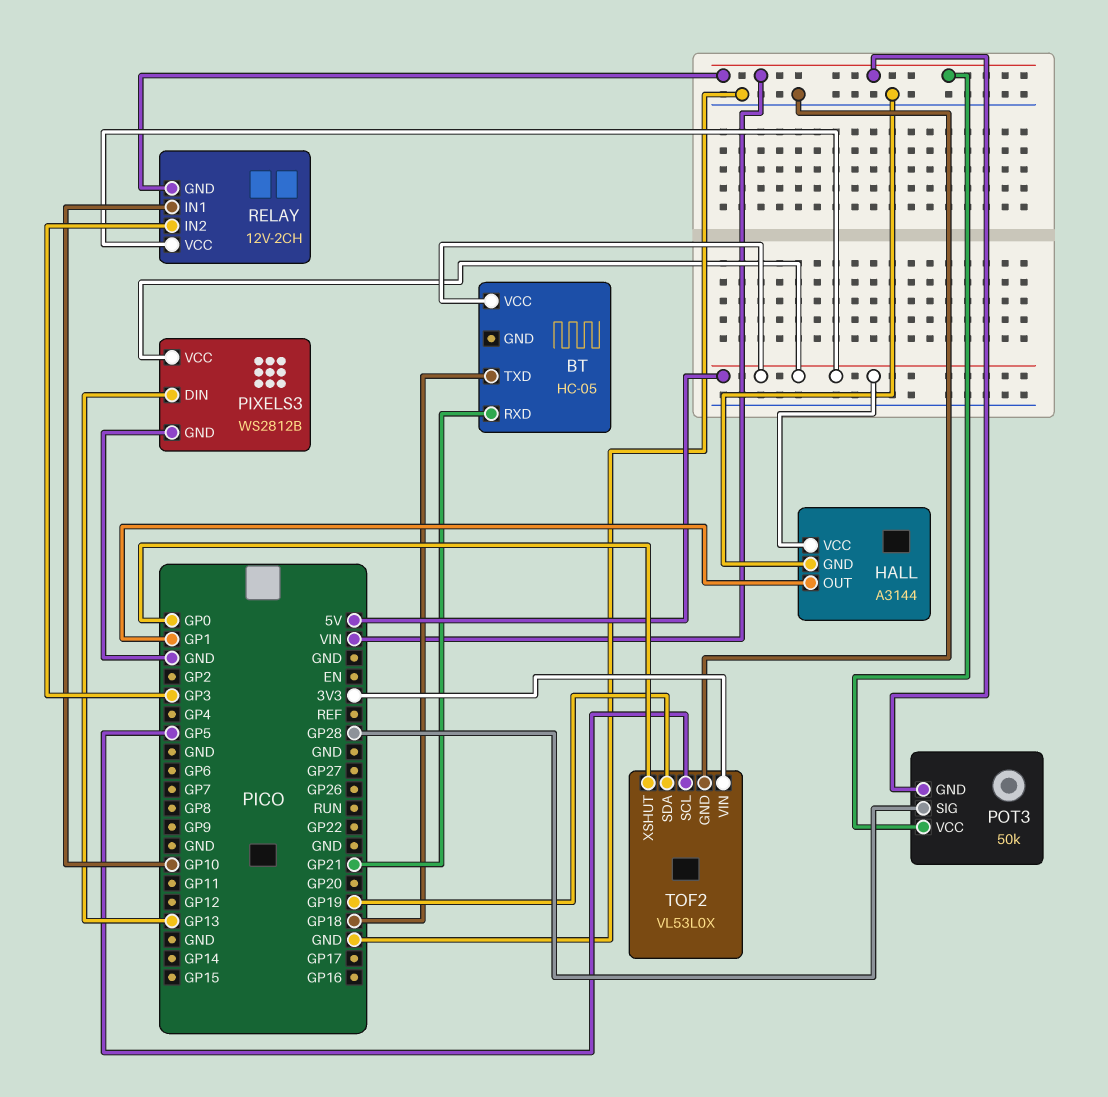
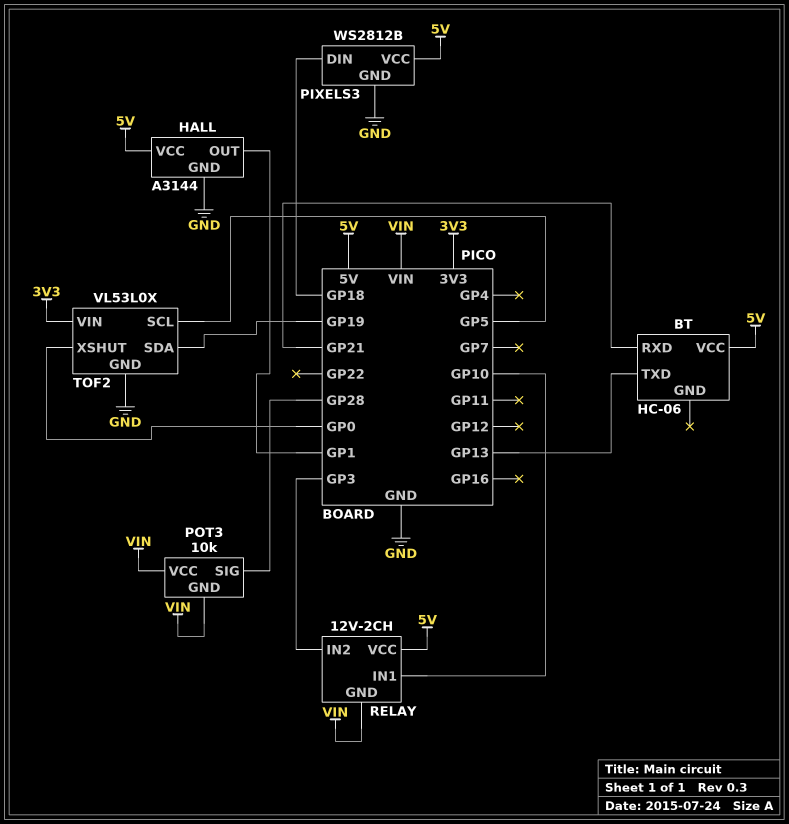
BT: HC-05 -> HC-06
BT pin TXD: GP18 -> GP13
PIXELS3 pin DIN: GP13 -> GP18
POT3: 50k -> 10k

